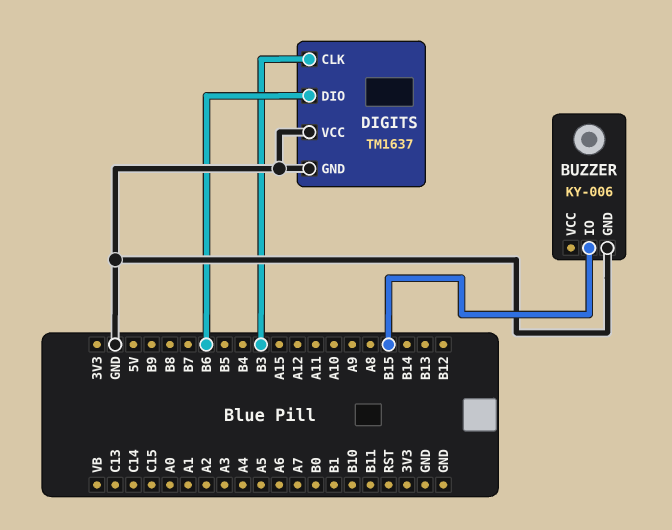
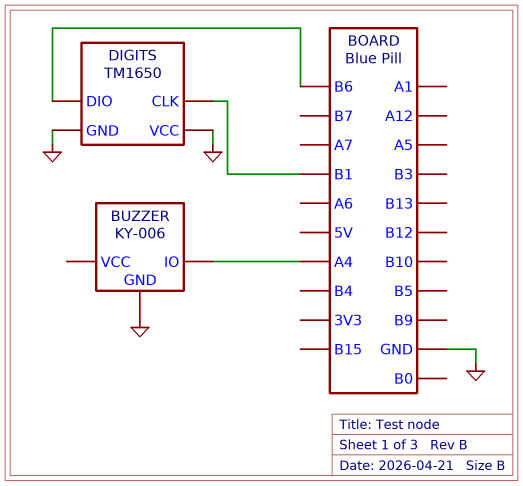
BUZZER pin IO: B15 -> A4
DIGITS: TM1637 -> TM1650
DIGITS pin CLK: B3 -> B1

